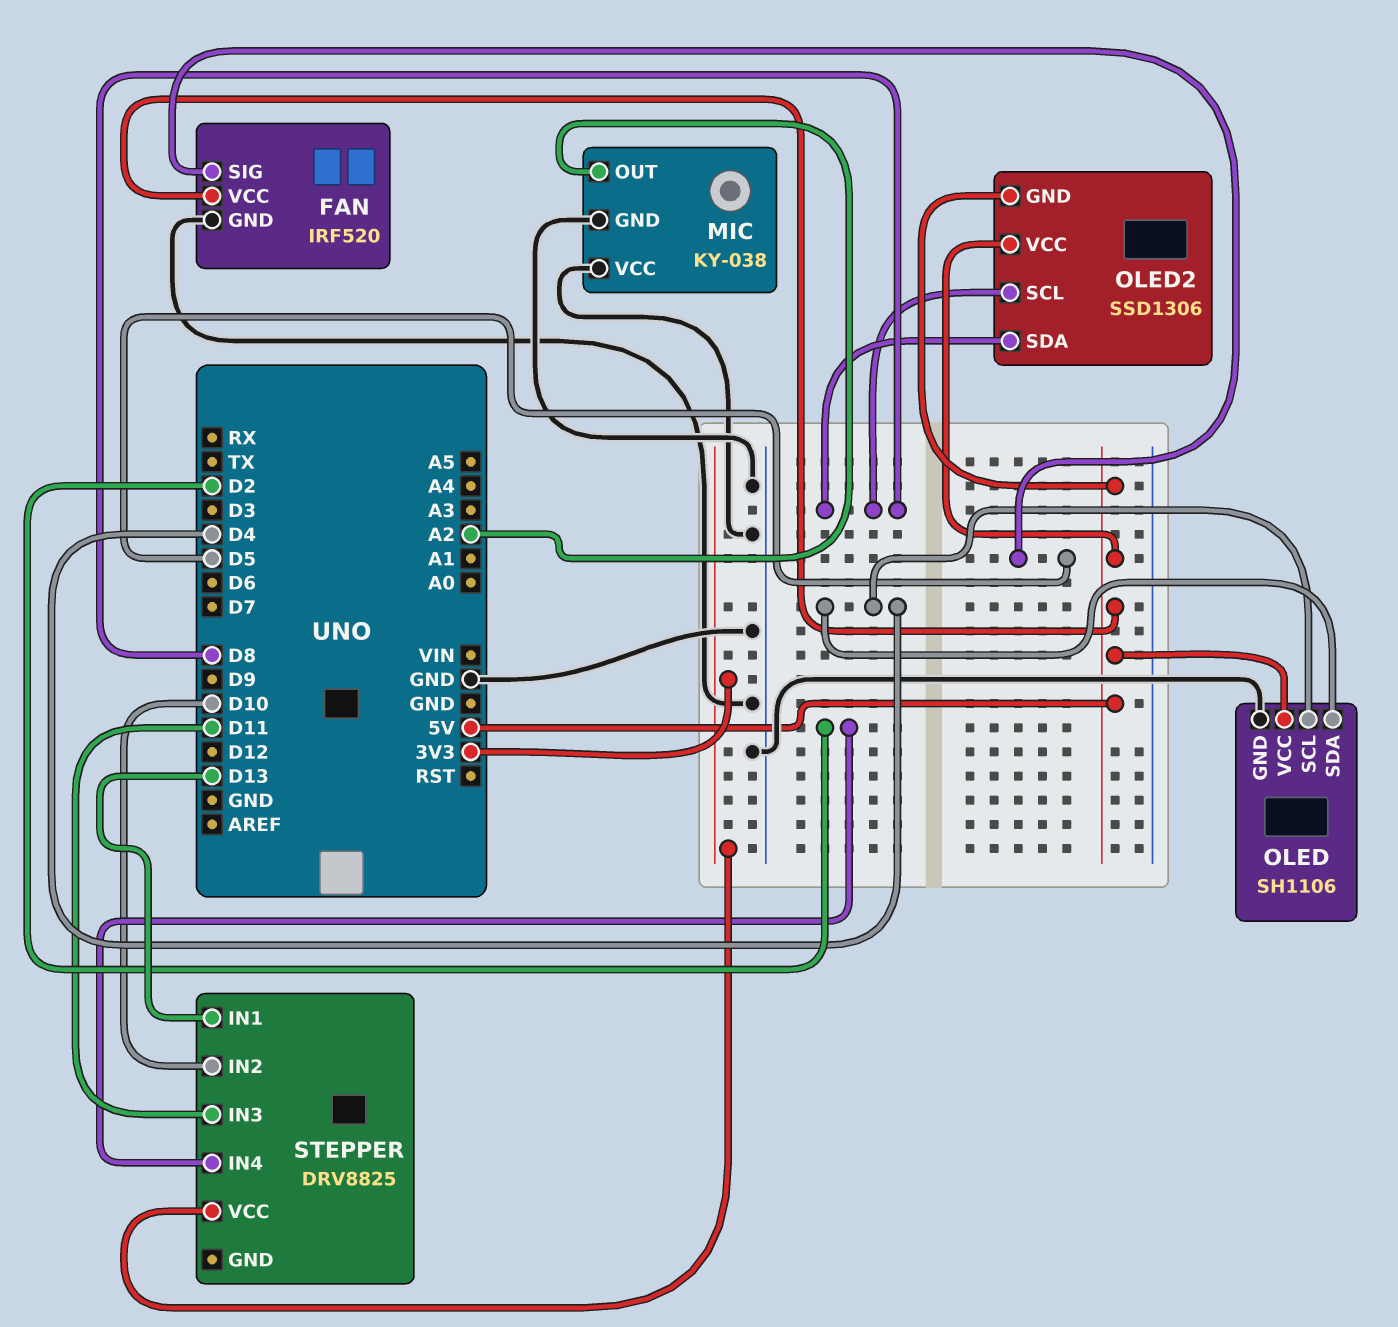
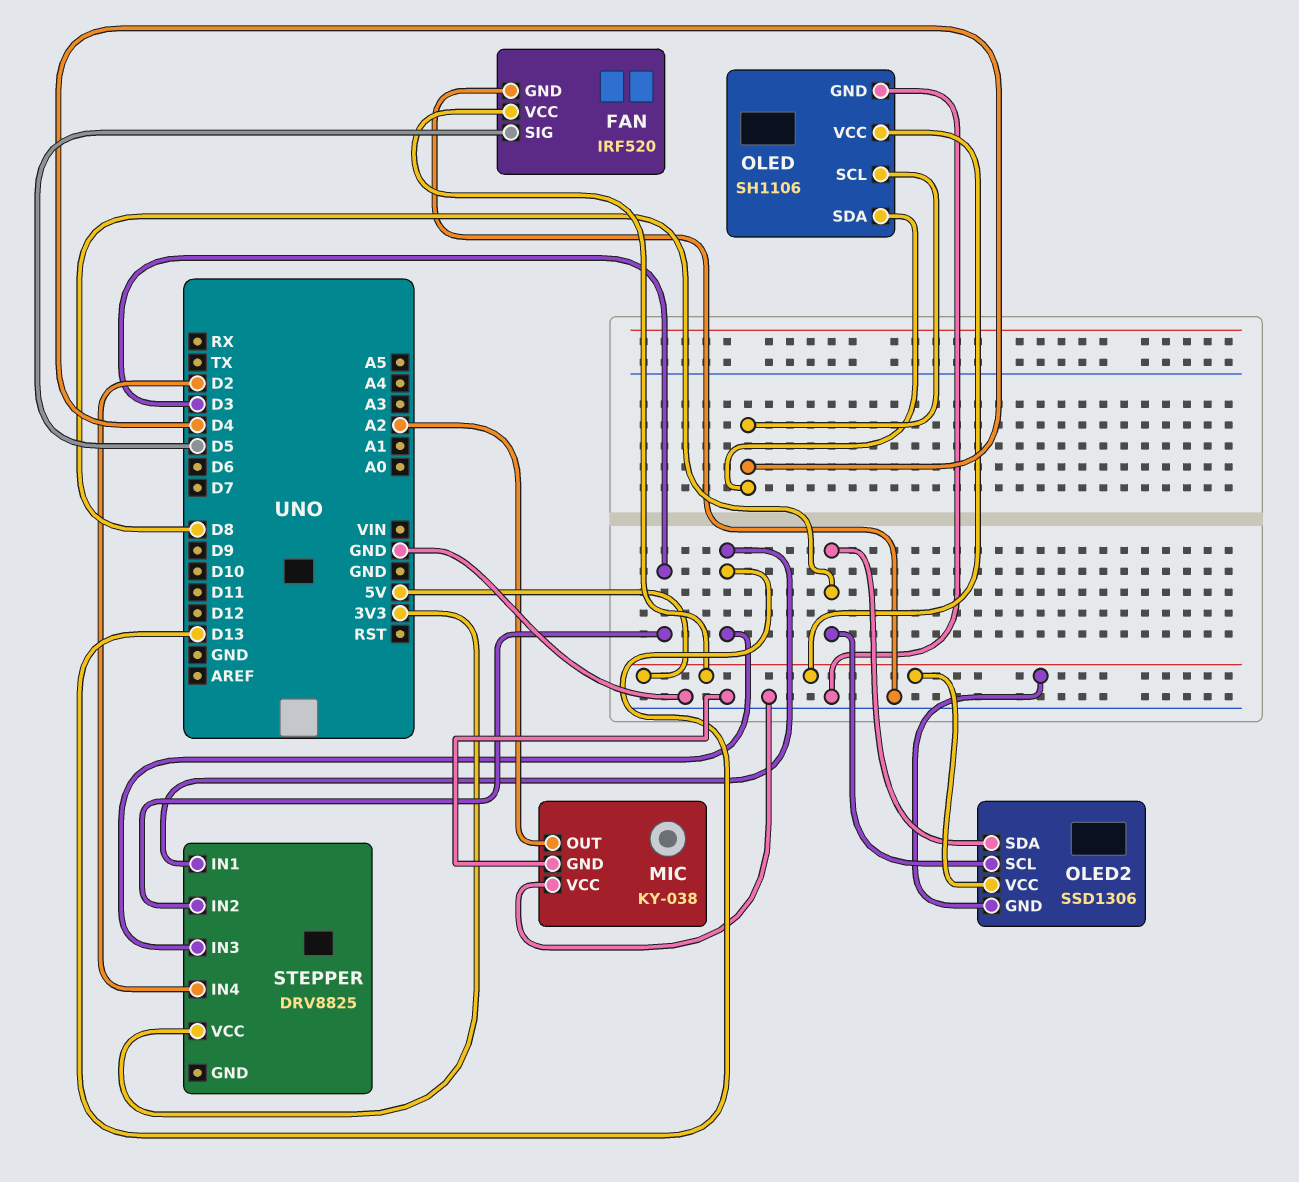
STEPPER pin IN2: D10 -> D3
STEPPER pin IN3: D11 -> D13

